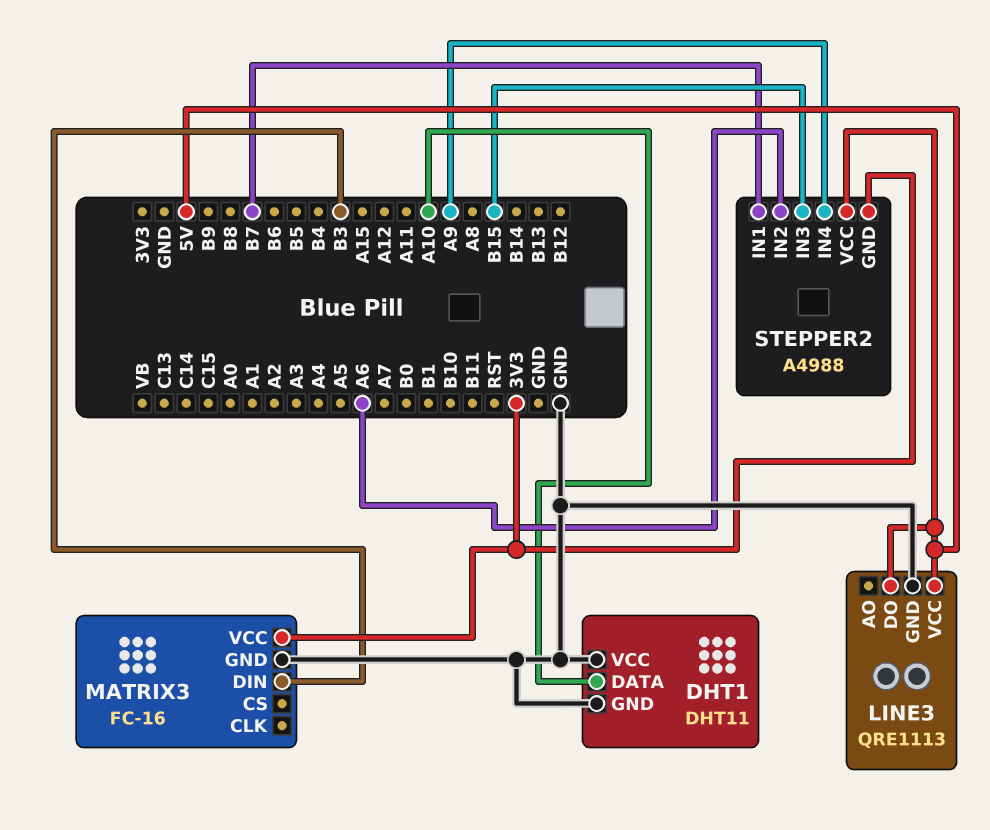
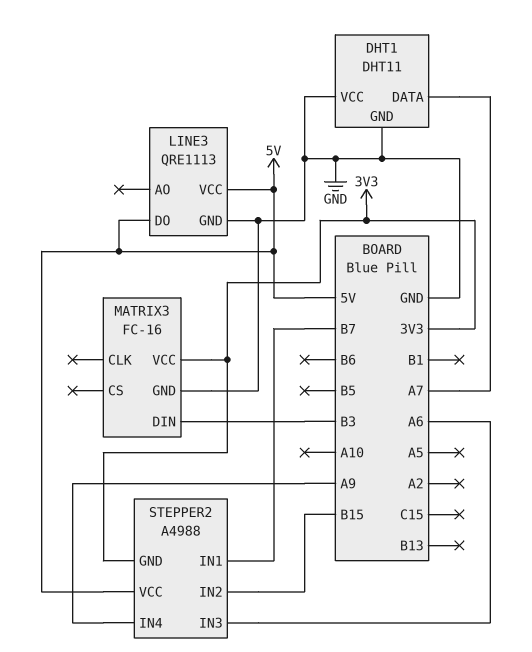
DHT1 pin DATA: A10 -> A7
STEPPER2 pin IN2: A6 -> B15
STEPPER2 pin IN3: B15 -> A6

